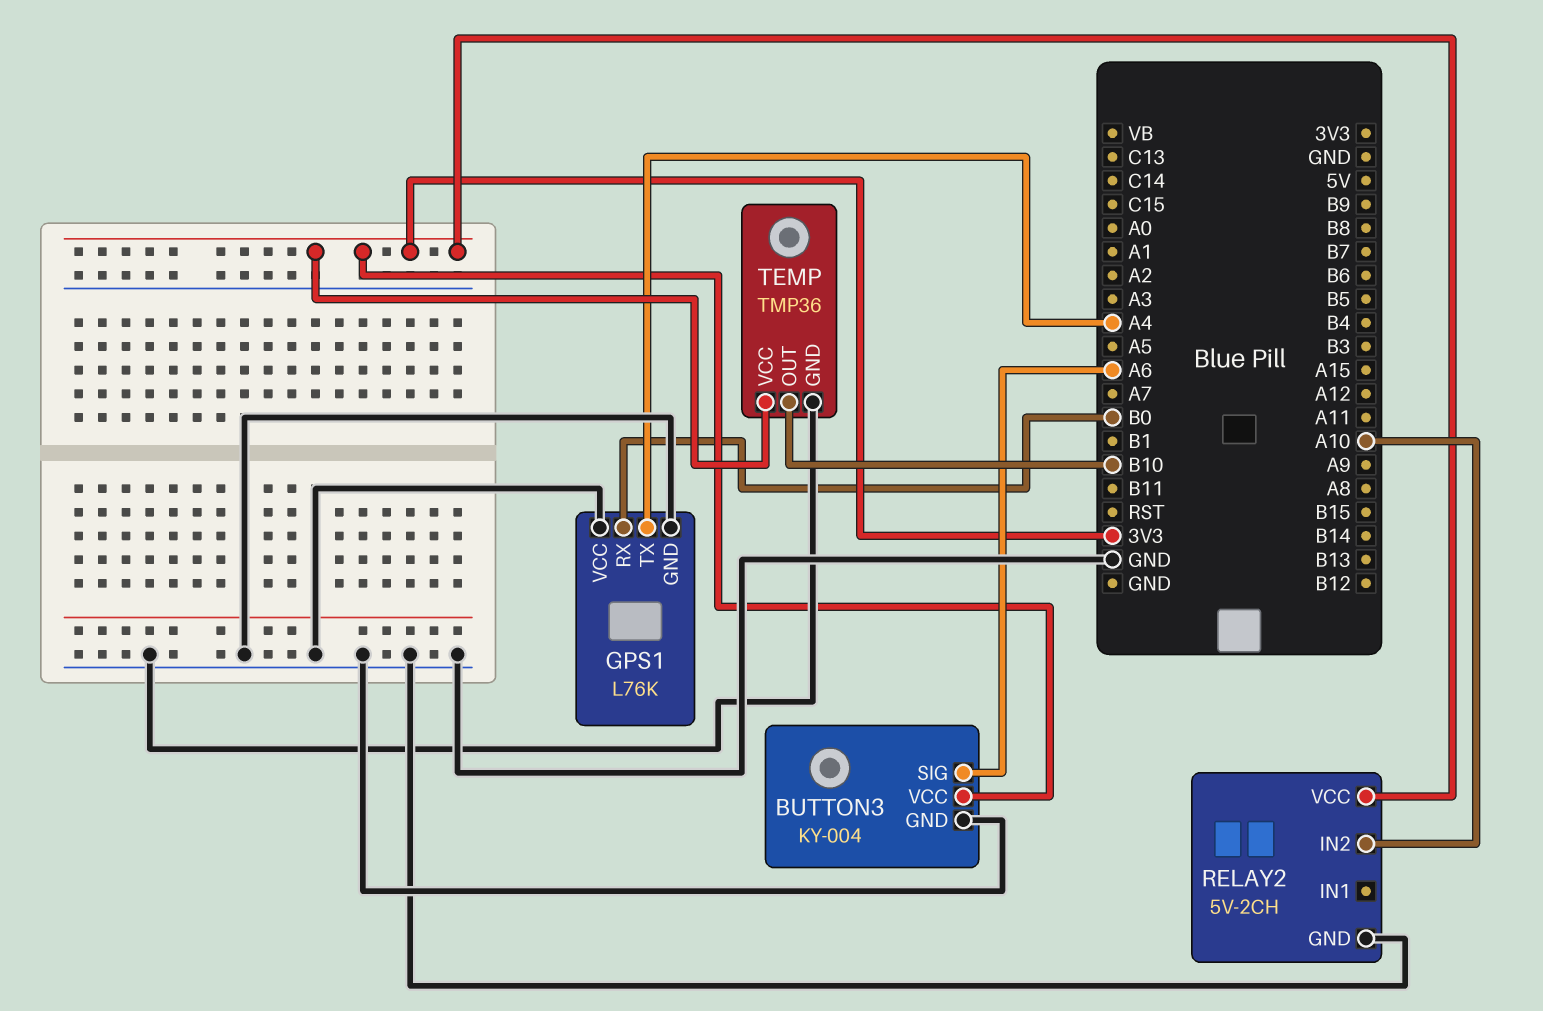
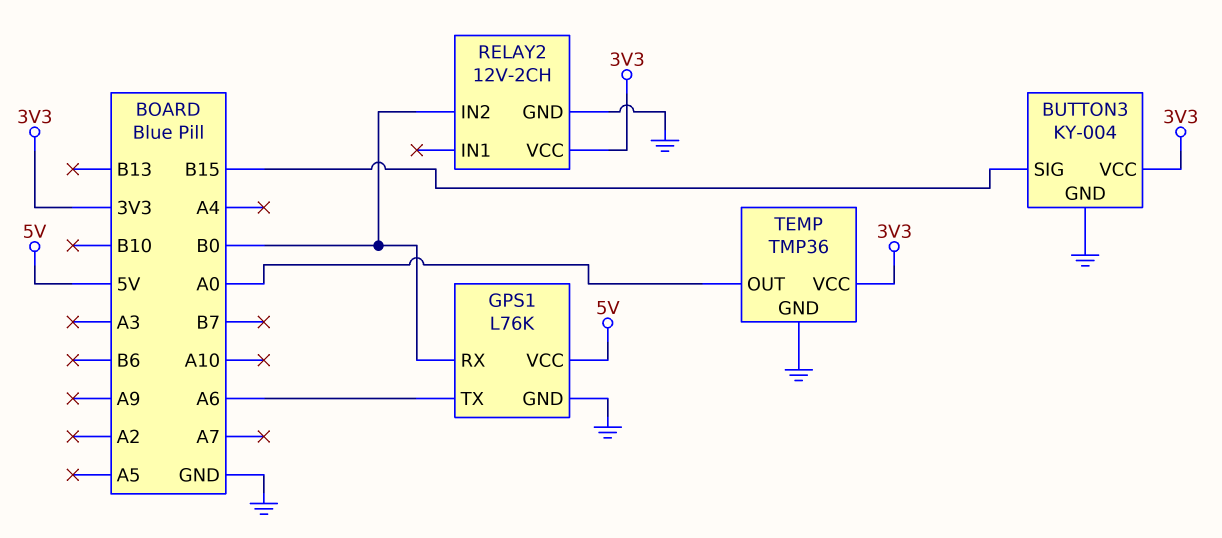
BUTTON3 pin SIG: A6 -> B15
GPS1 pin TX: A4 -> A6
GPS1 pin VCC: GND -> 5V
RELAY2: 5V-2CH -> 12V-2CH
RELAY2 pin IN2: A10 -> B0
TEMP pin OUT: B10 -> A0

